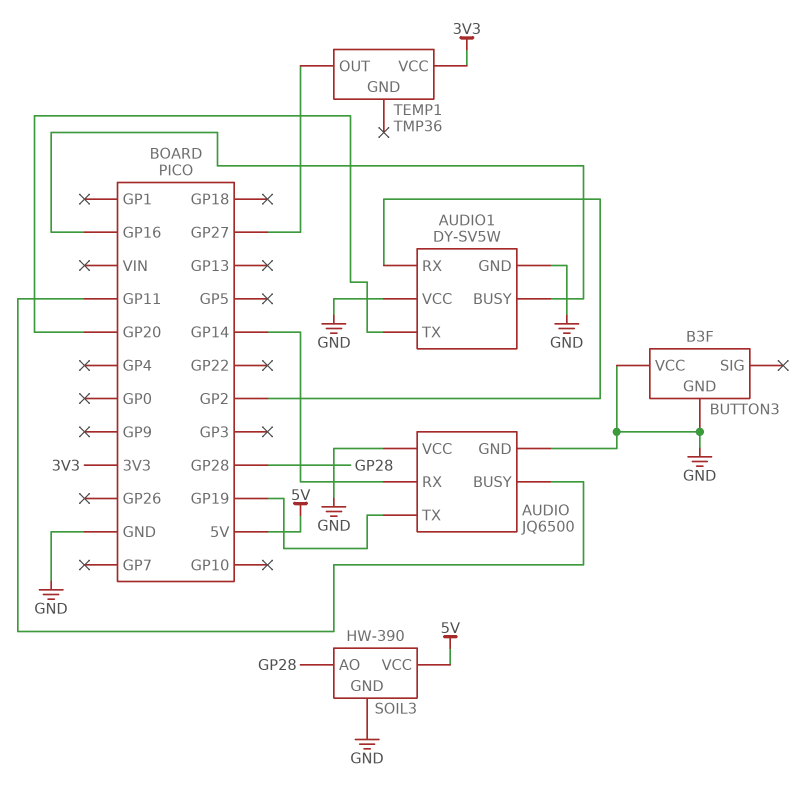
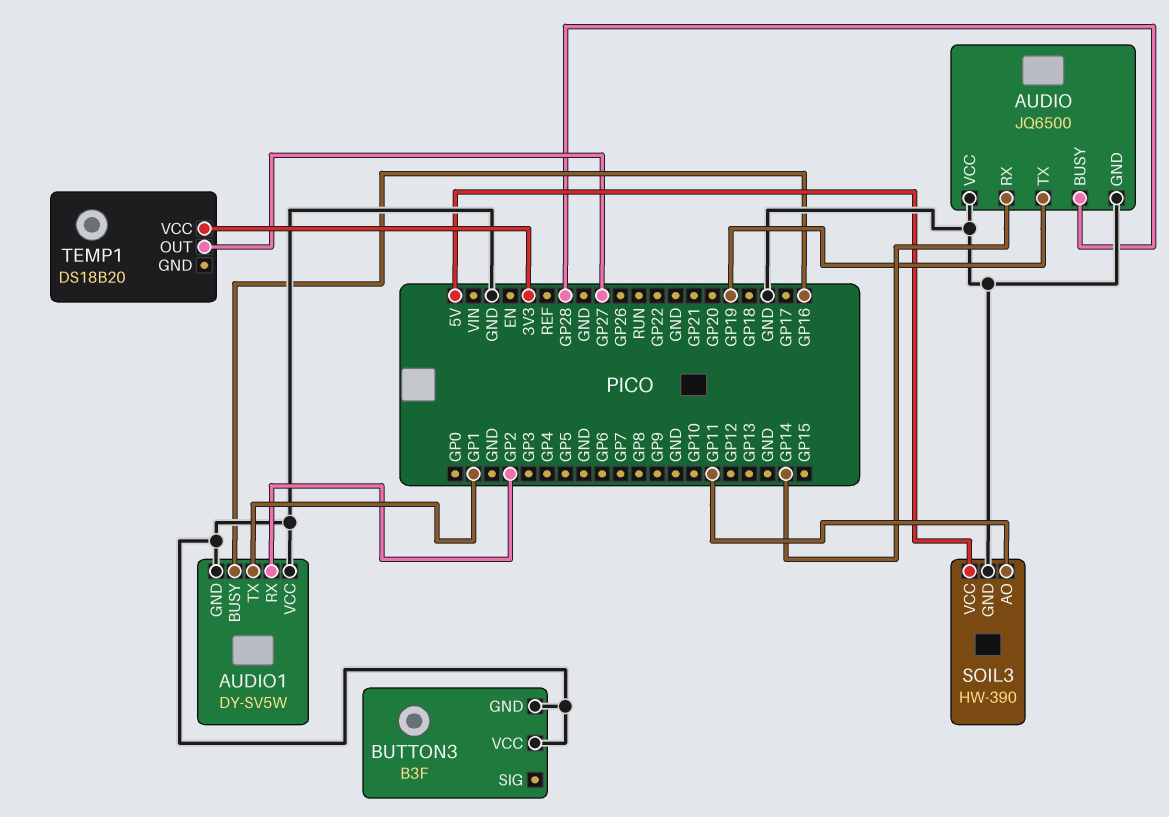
AUDIO pin BUSY: GP11 -> GP28
AUDIO1 pin TX: GP20 -> GP1
SOIL3 pin AO: GP28 -> GP11
TEMP1: TMP36 -> DS18B20

